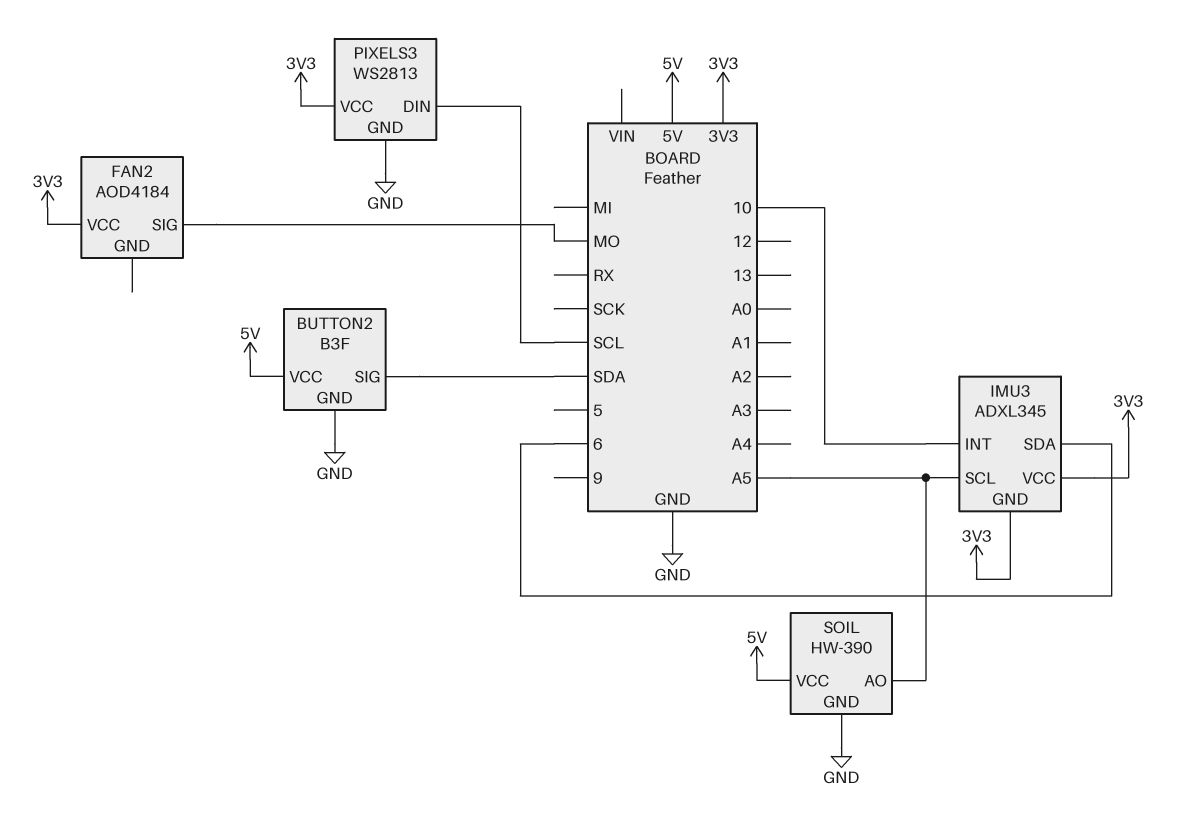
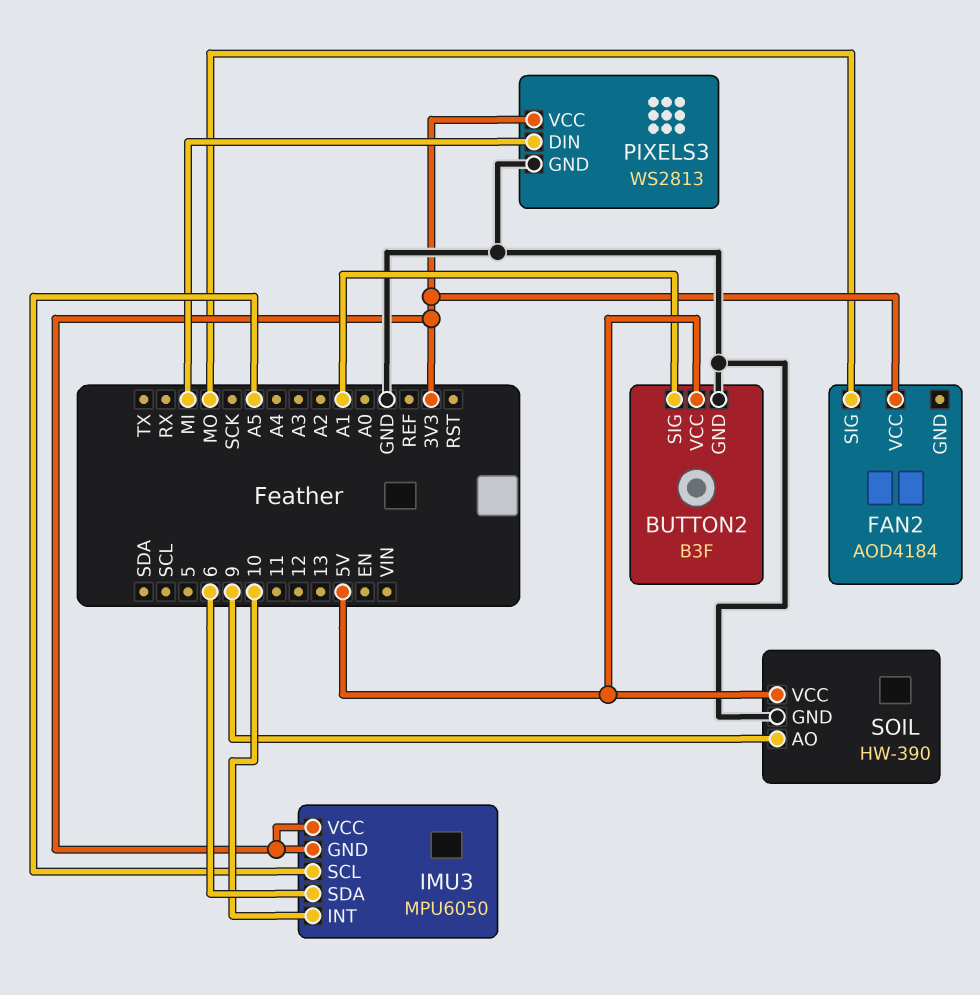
BUTTON2 pin SIG: SDA -> A1
IMU3: ADXL345 -> MPU6050
PIXELS3 pin DIN: SCL -> MI
SOIL pin AO: A5 -> 9

